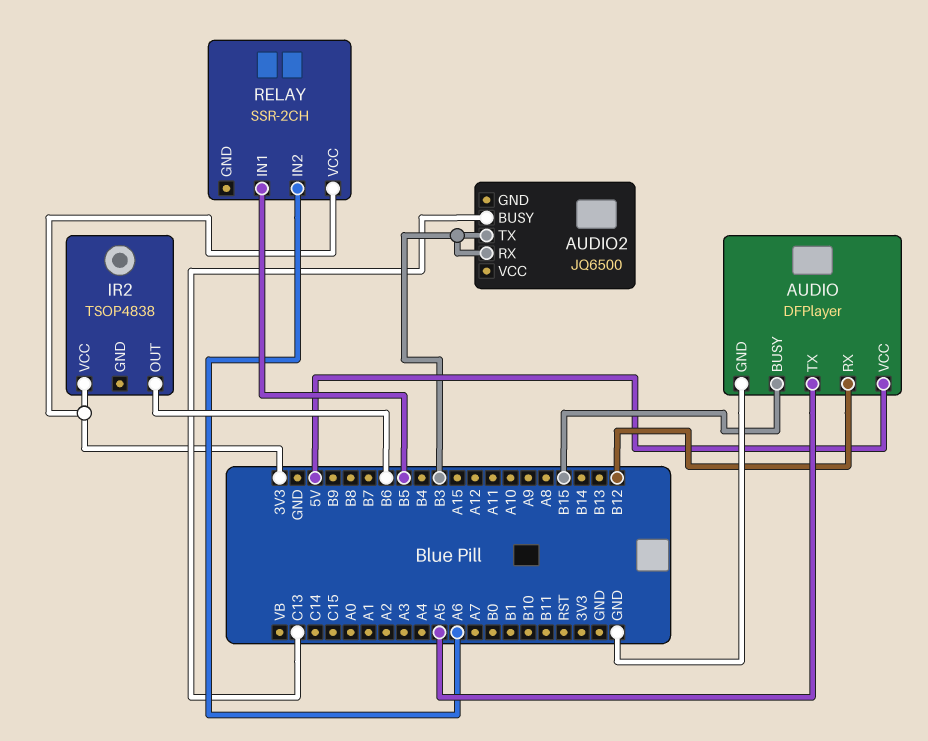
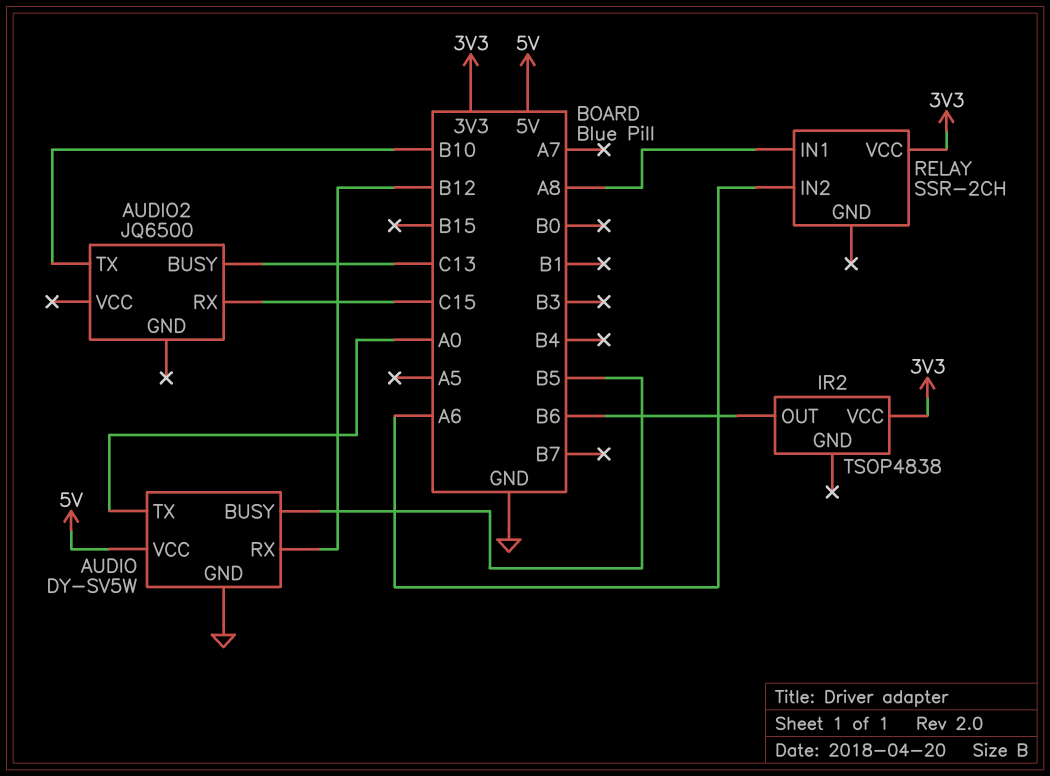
AUDIO: DFPlayer -> DY-SV5W
AUDIO pin BUSY: B15 -> B5
AUDIO pin TX: A5 -> A0
AUDIO2 pin RX: B3 -> C15
AUDIO2 pin TX: B3 -> B10
RELAY pin IN1: B5 -> A8

